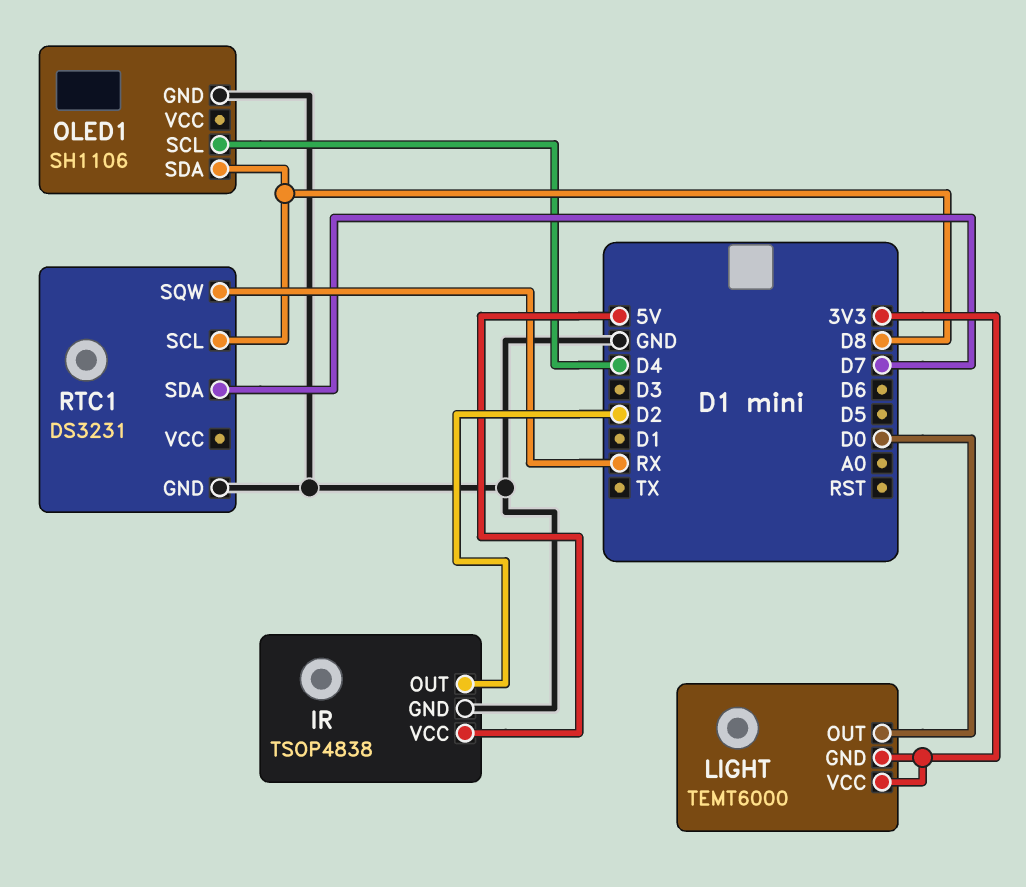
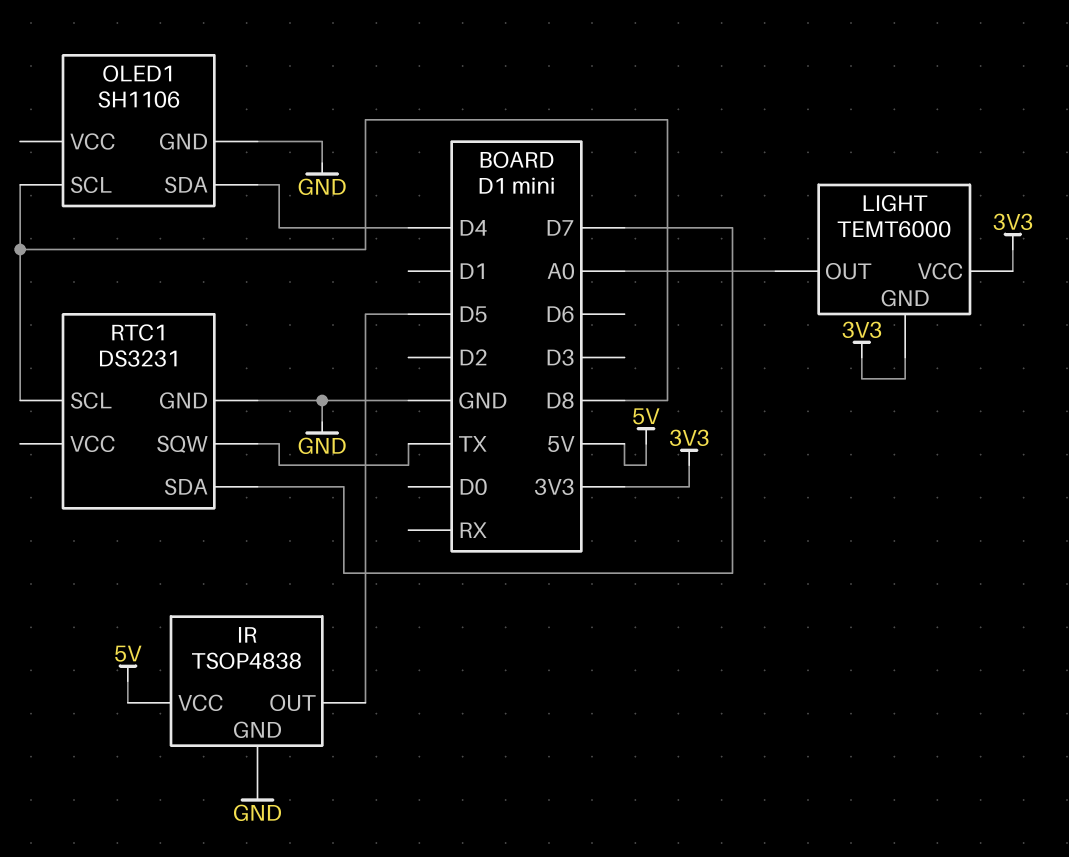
IR pin OUT: D2 -> D5
LIGHT pin OUT: D0 -> A0
OLED1 pin SCL: D4 -> D8
OLED1 pin SDA: D8 -> D4
RTC1 pin SQW: RX -> TX

